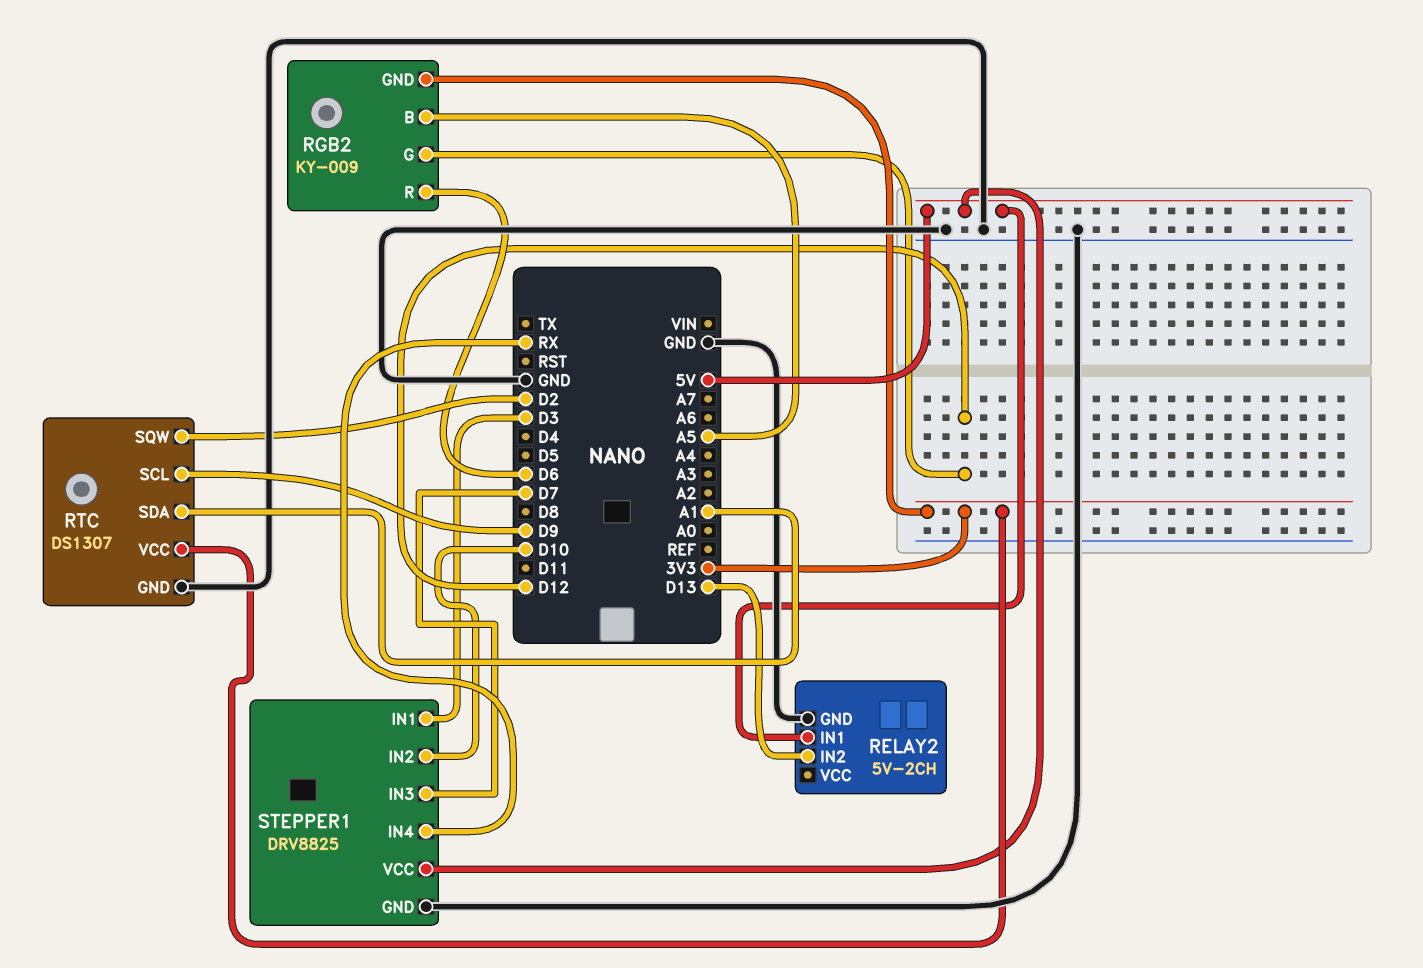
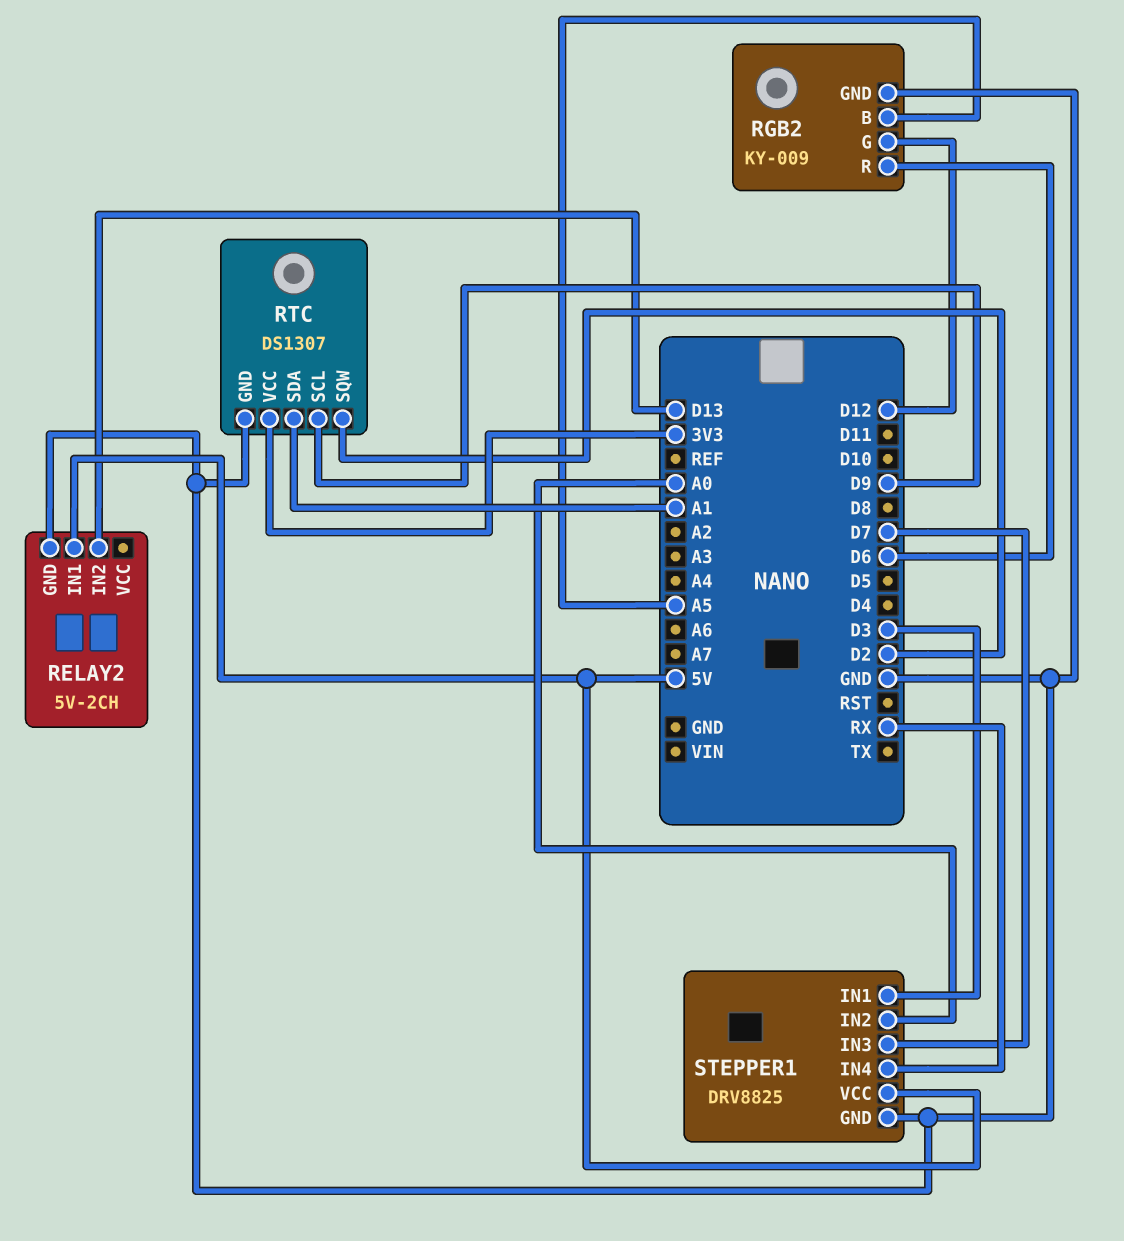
RGB2 pin GND: 3V3 -> GND
STEPPER1 pin IN2: D10 -> A0

